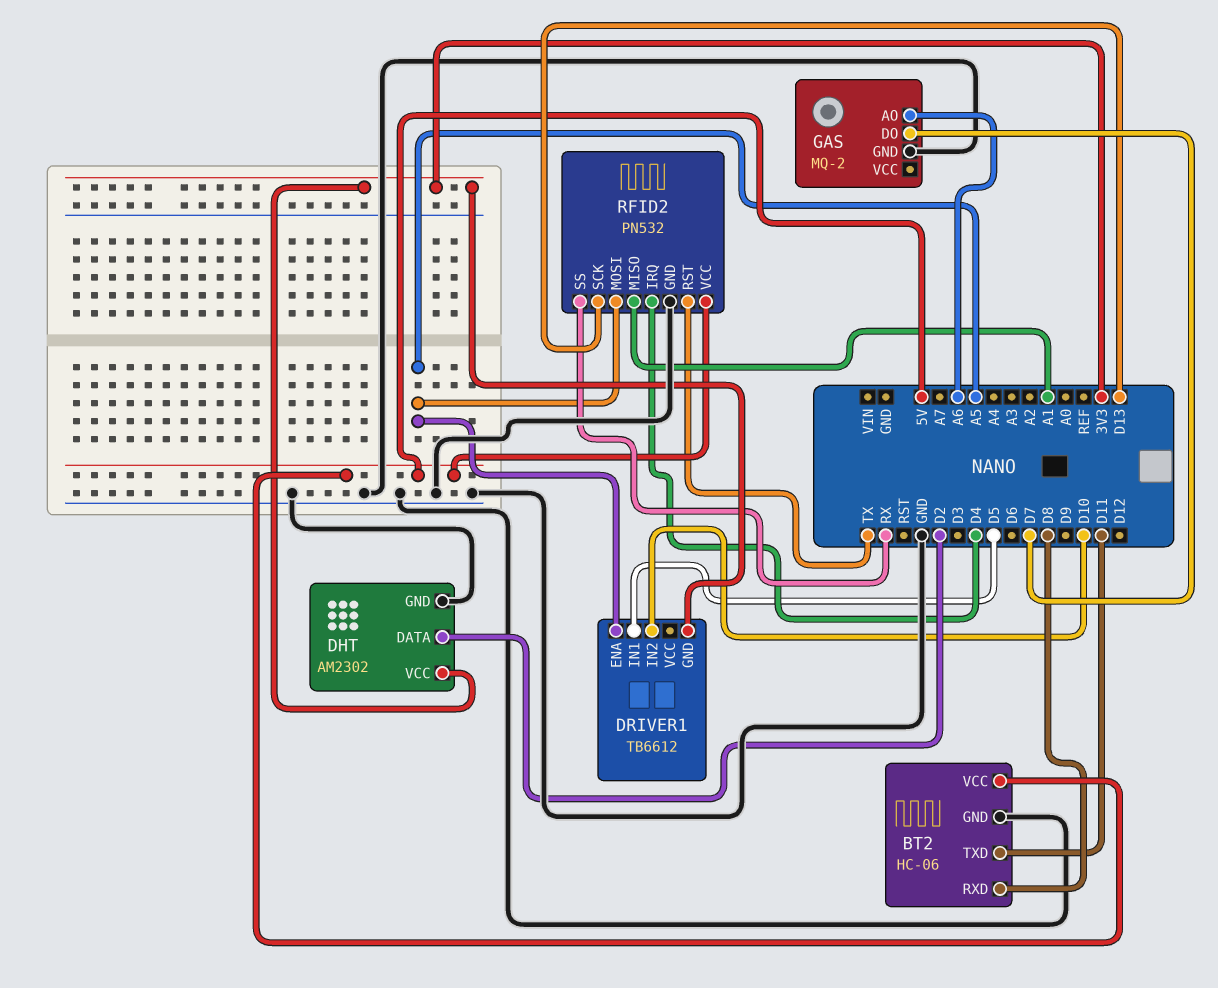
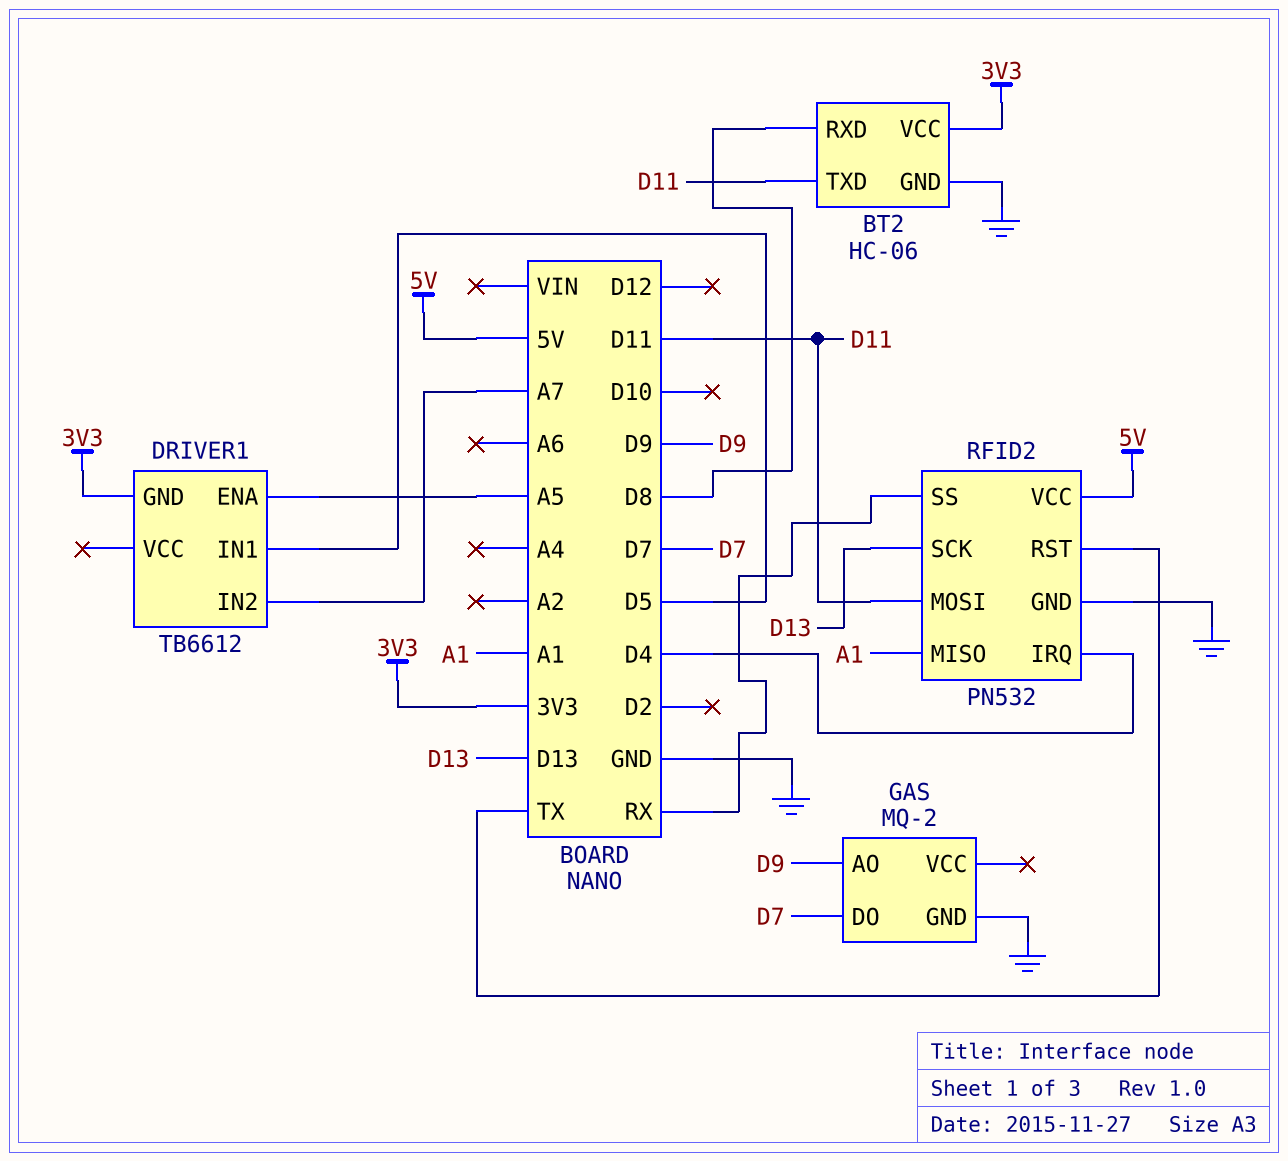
BT2 pin VCC: 5V -> 3V3
DHT: AM2302 -> none
DHT pin DATA: D2 -> none
DHT pin GND: GND -> none
DHT pin VCC: 3V3 -> none
DRIVER1 pin IN2: D10 -> A7
GAS pin AO: A6 -> D9
RFID2 pin MOSI: A5 -> D11

